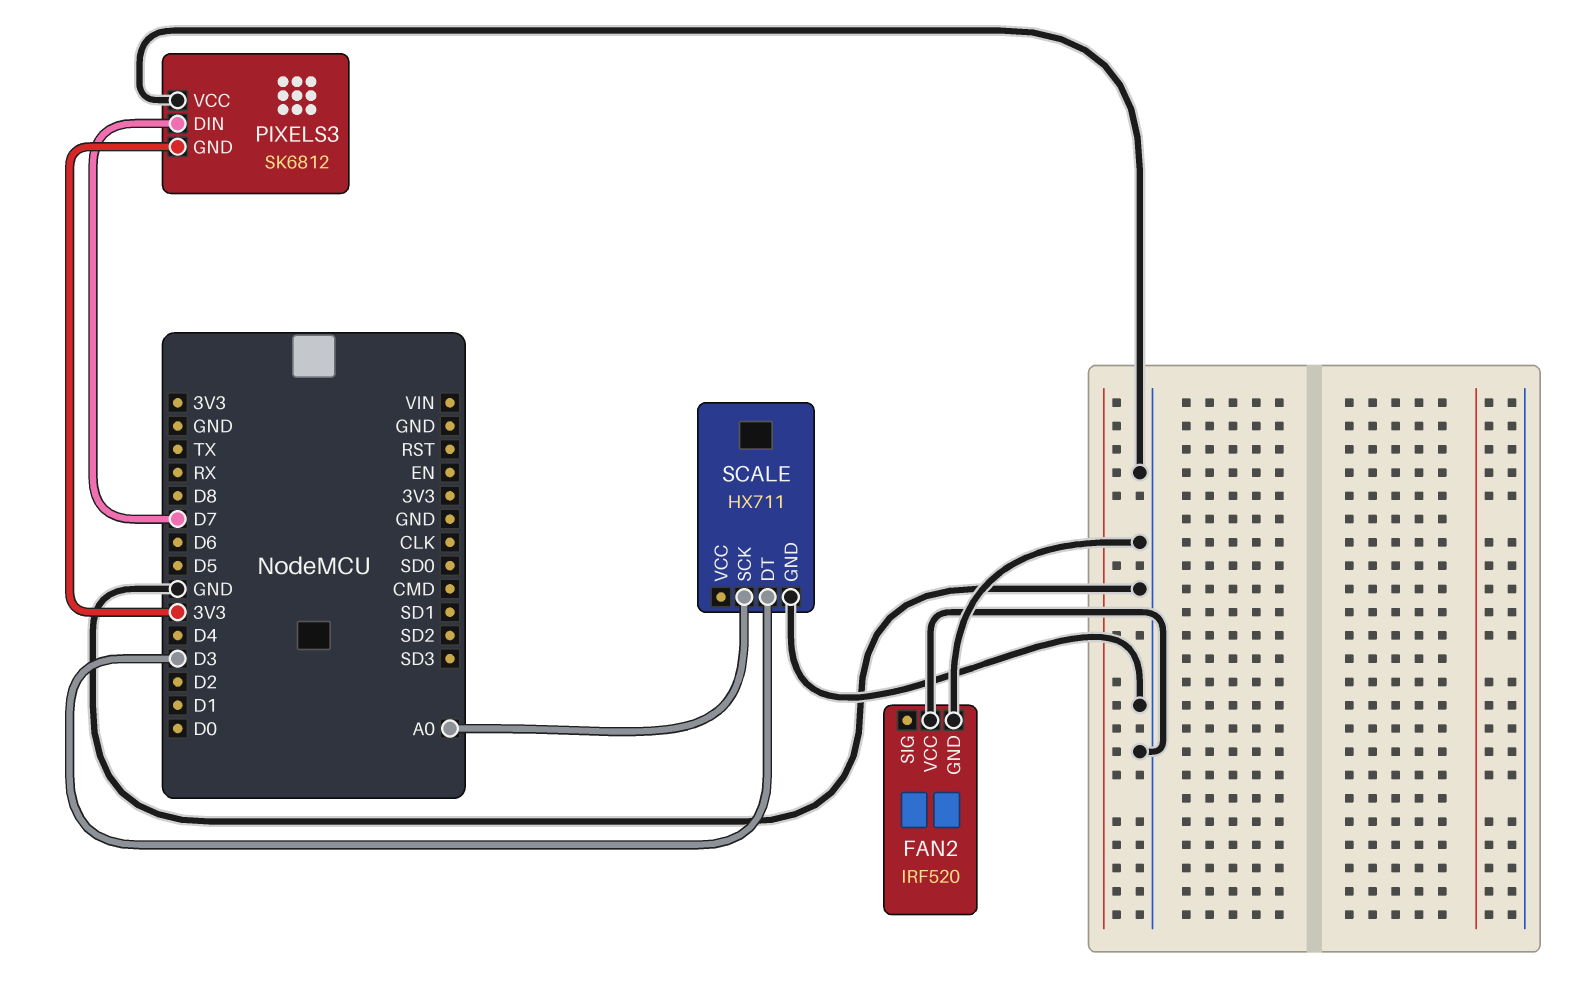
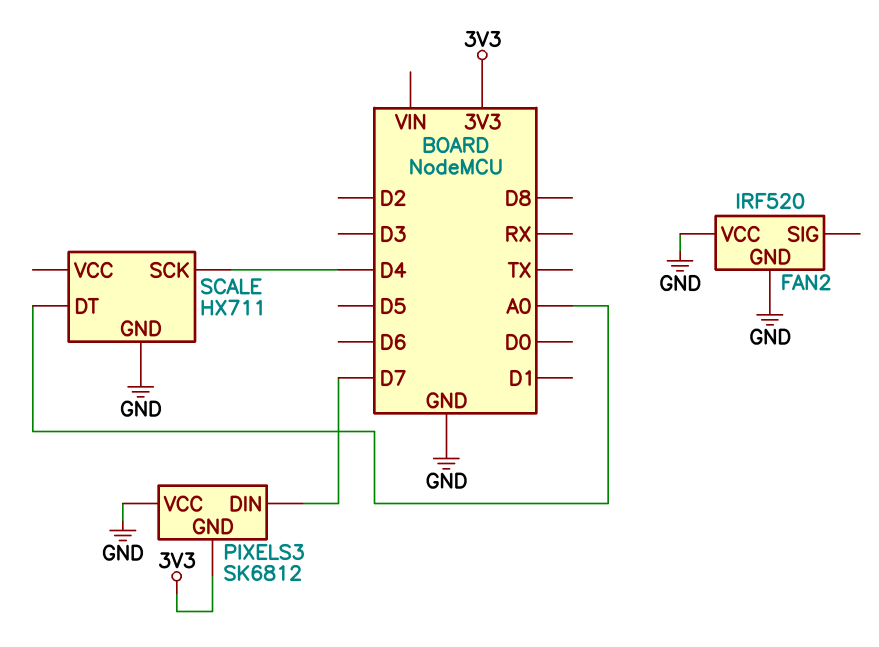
SCALE pin DT: D3 -> A0
SCALE pin SCK: A0 -> D4

